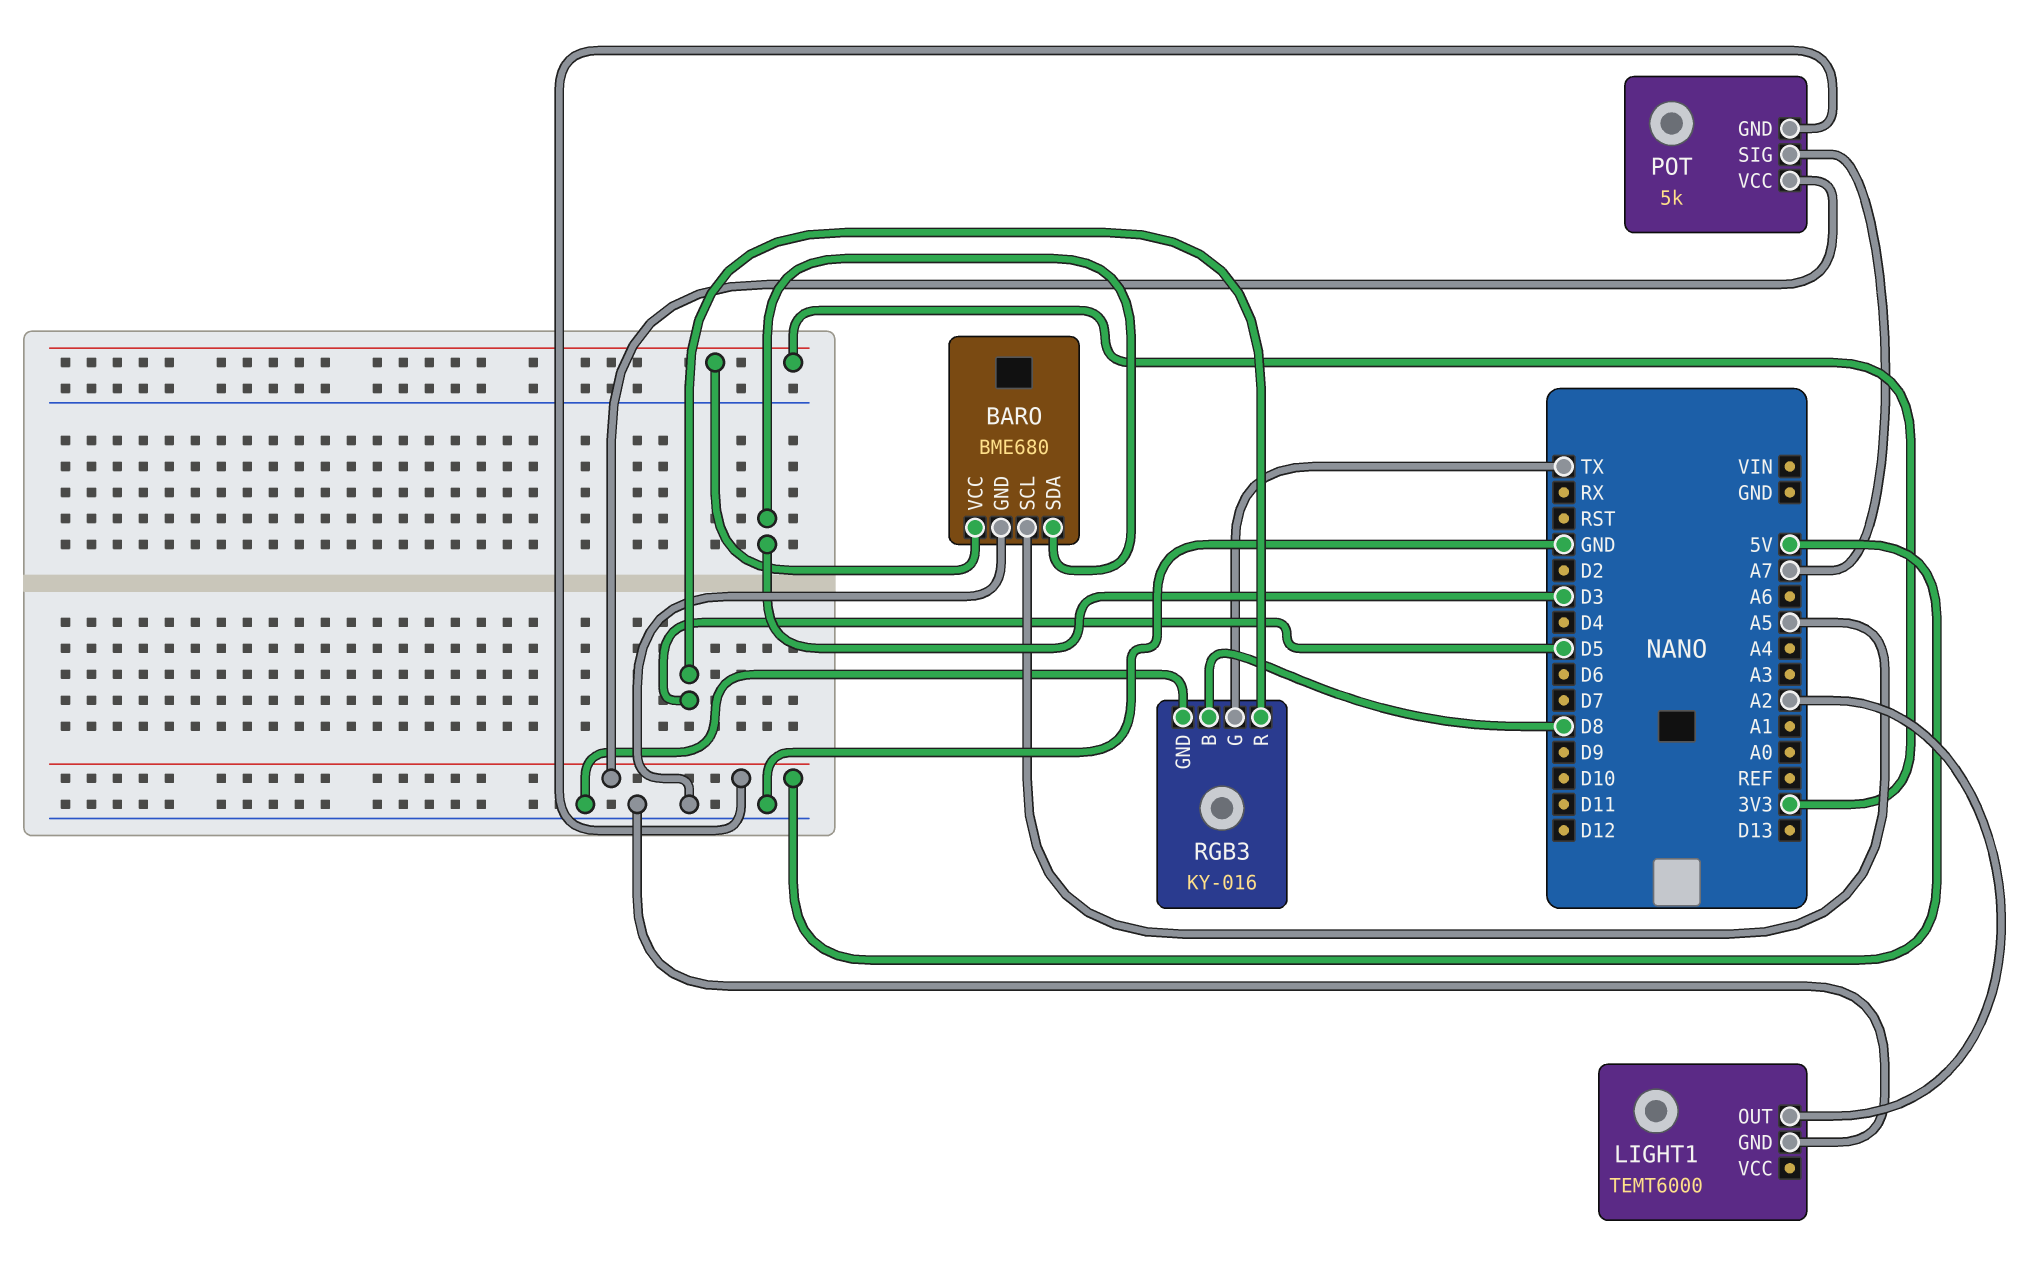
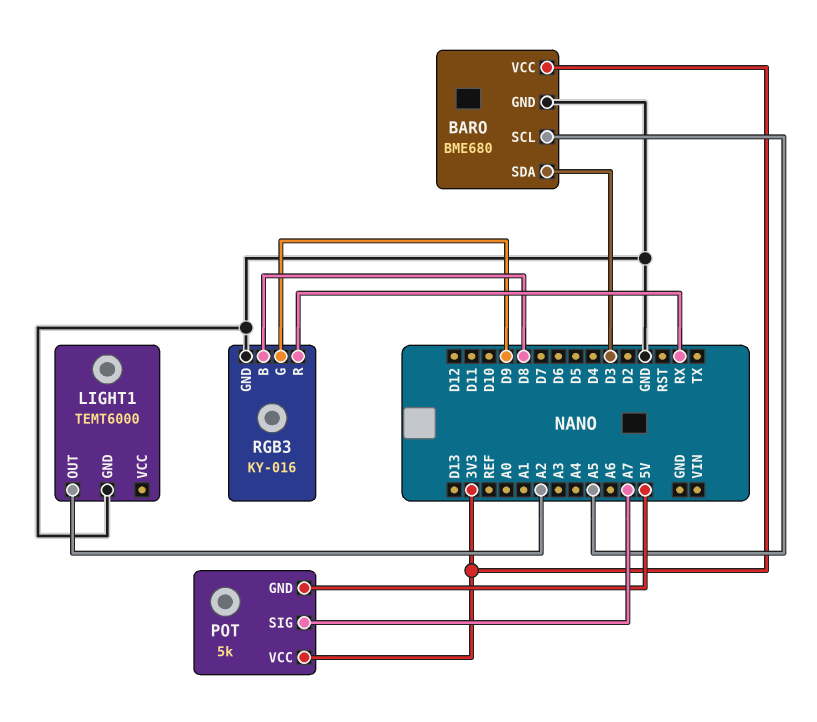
POT pin VCC: 5V -> 3V3
RGB3 pin G: TX -> D9
RGB3 pin R: D5 -> RX

